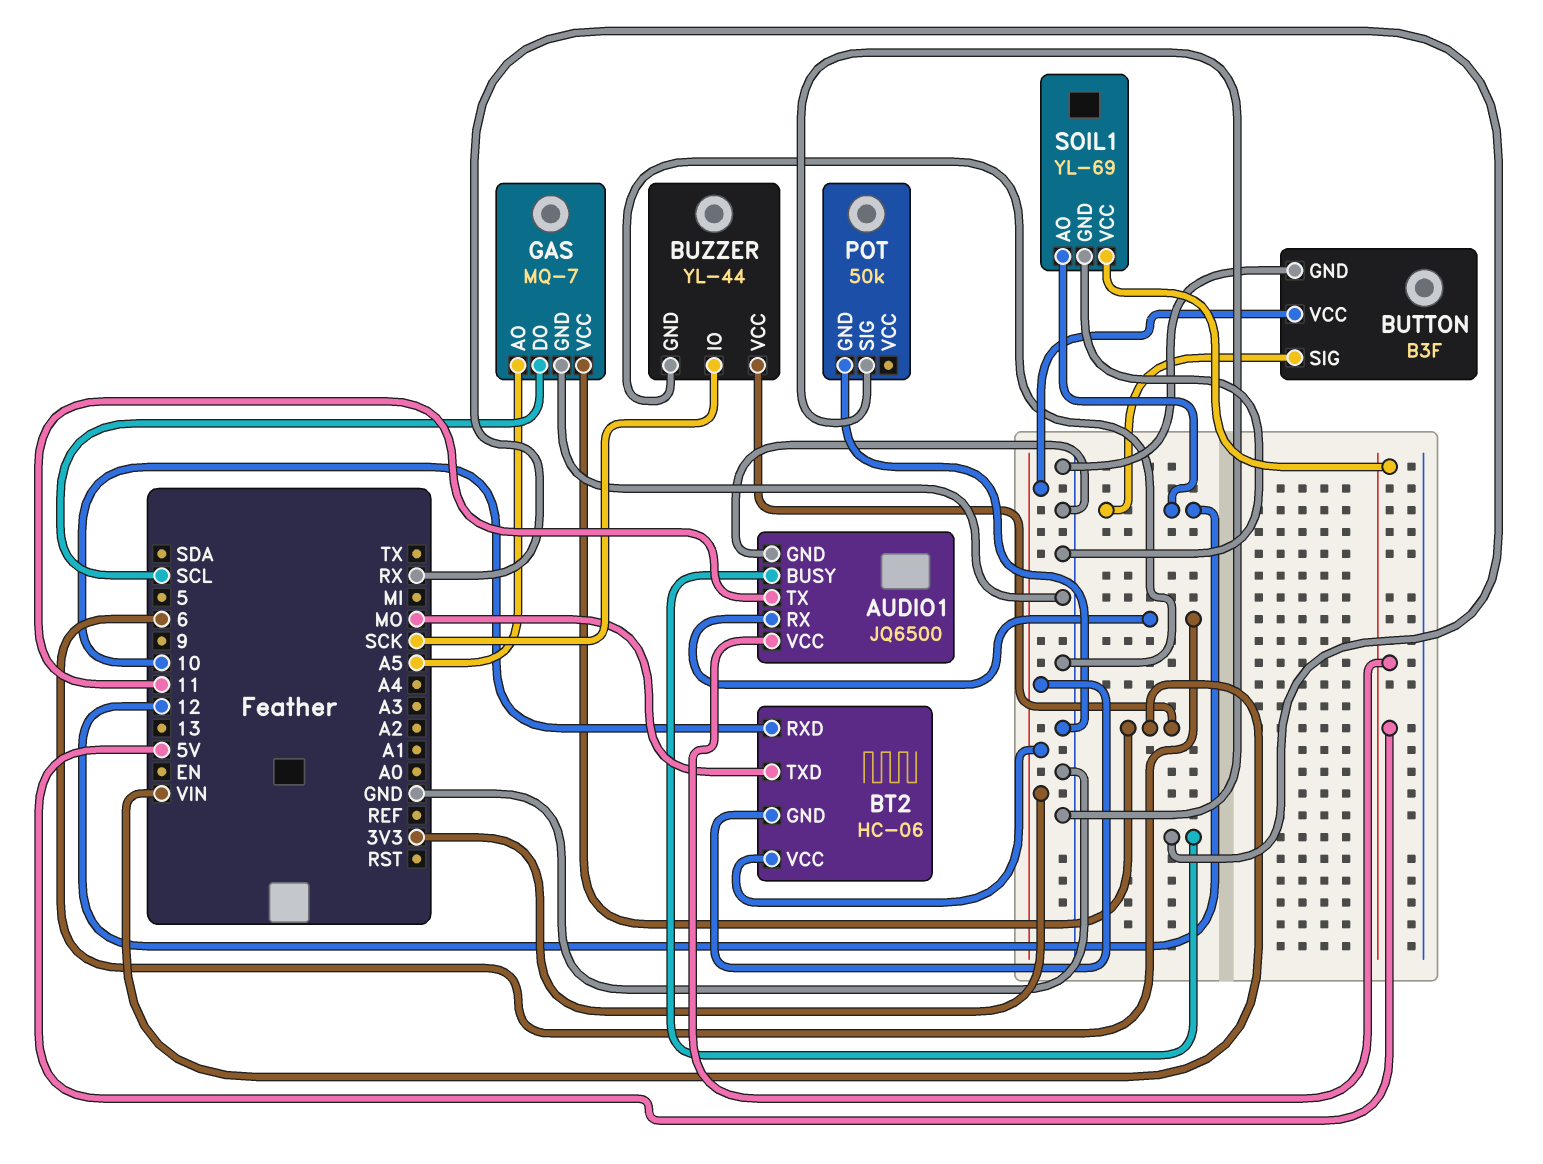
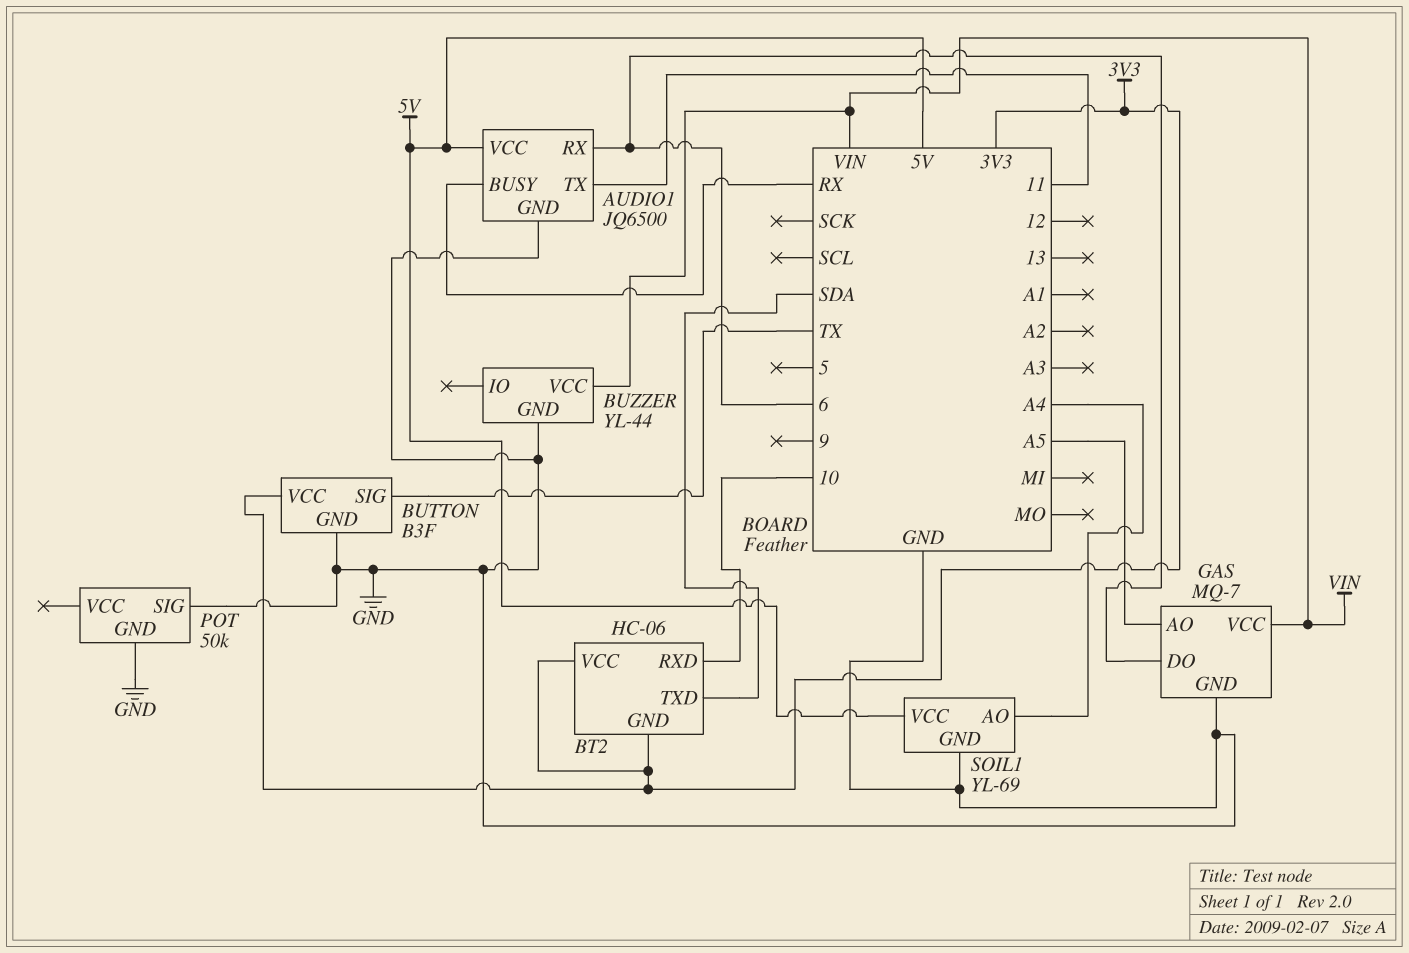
BT2 pin TXD: MO -> SDA
BUTTON pin SIG: 12 -> TX
BUZZER pin IO: SCK -> none
GAS pin DO: SCL -> 6
SOIL1 pin AO: 12 -> A4

